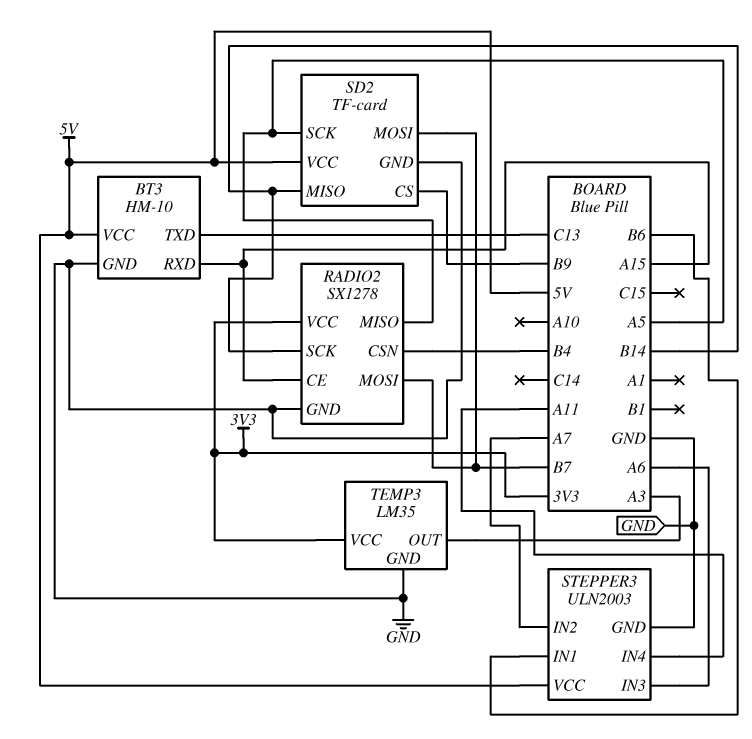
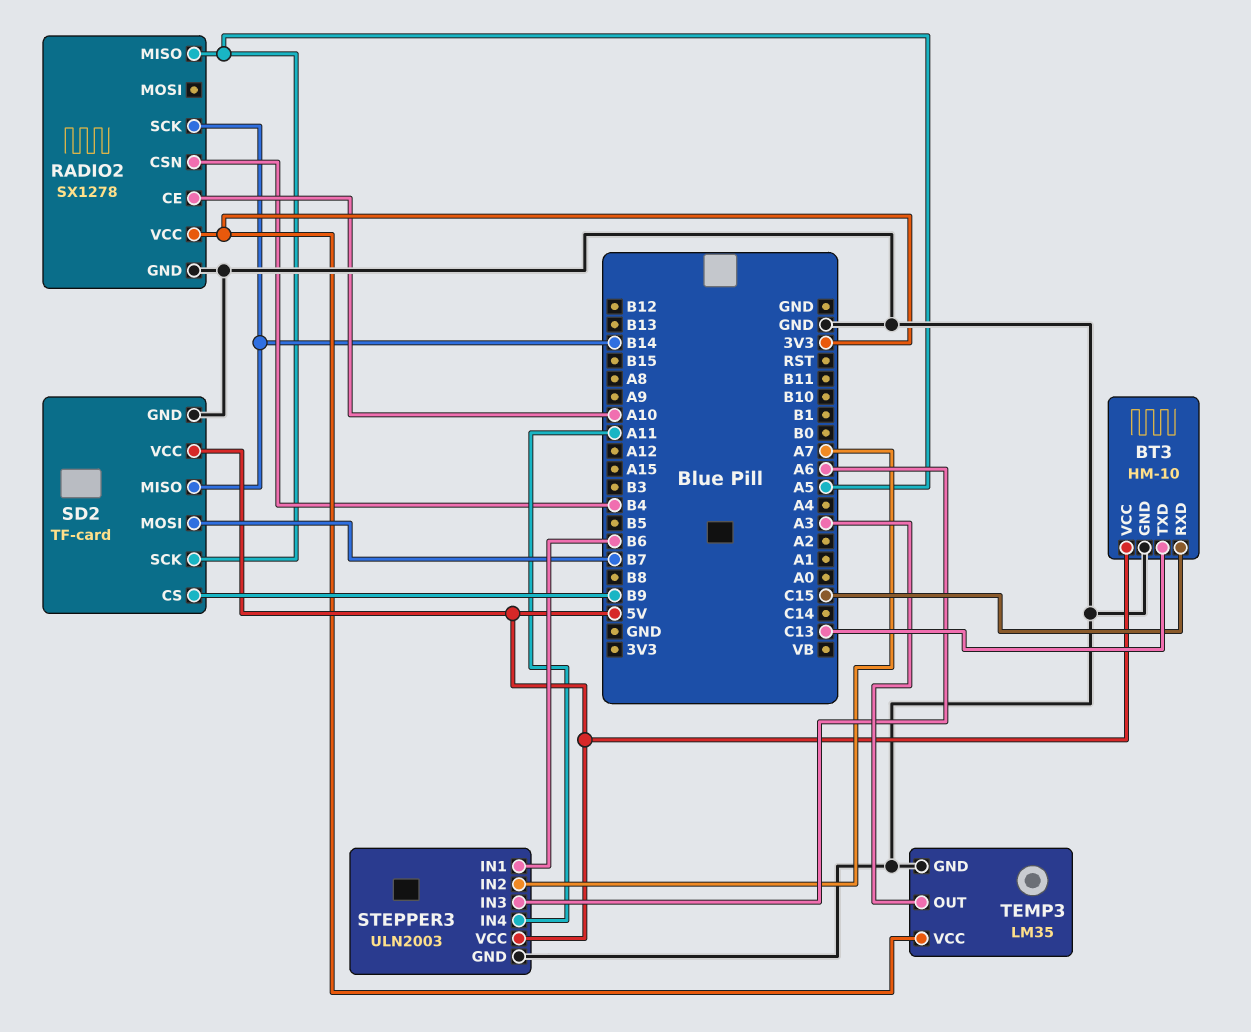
BT3 pin RXD: A15 -> C15
RADIO2 pin CE: A15 -> A10
RADIO2 pin MOSI: B7 -> none

